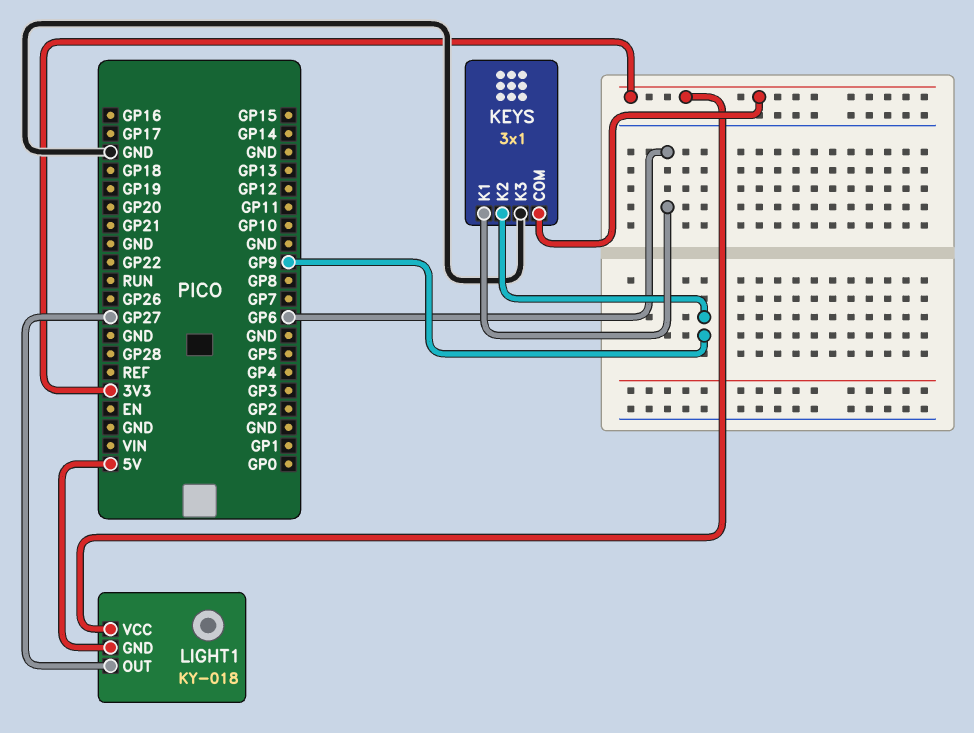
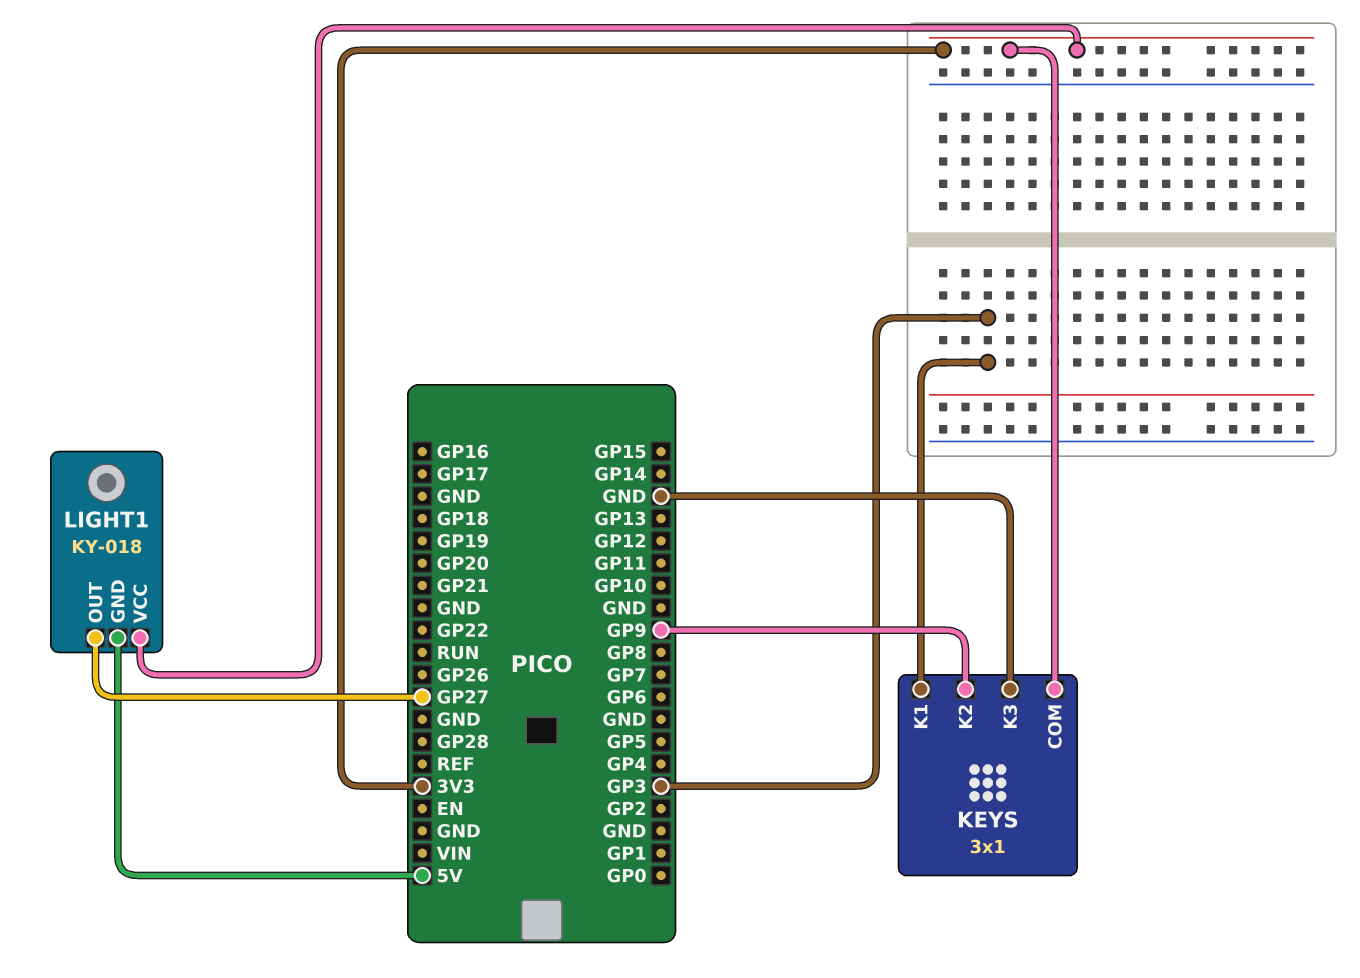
KEYS pin K1: GP6 -> GP3

